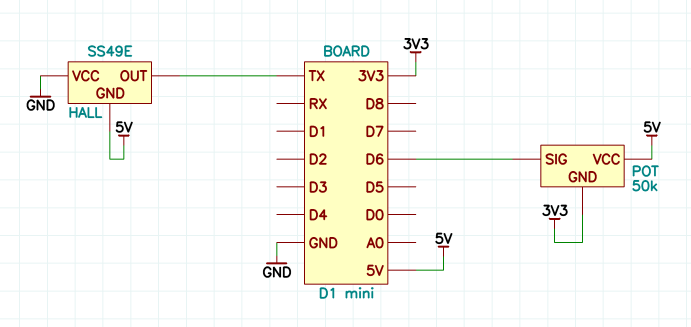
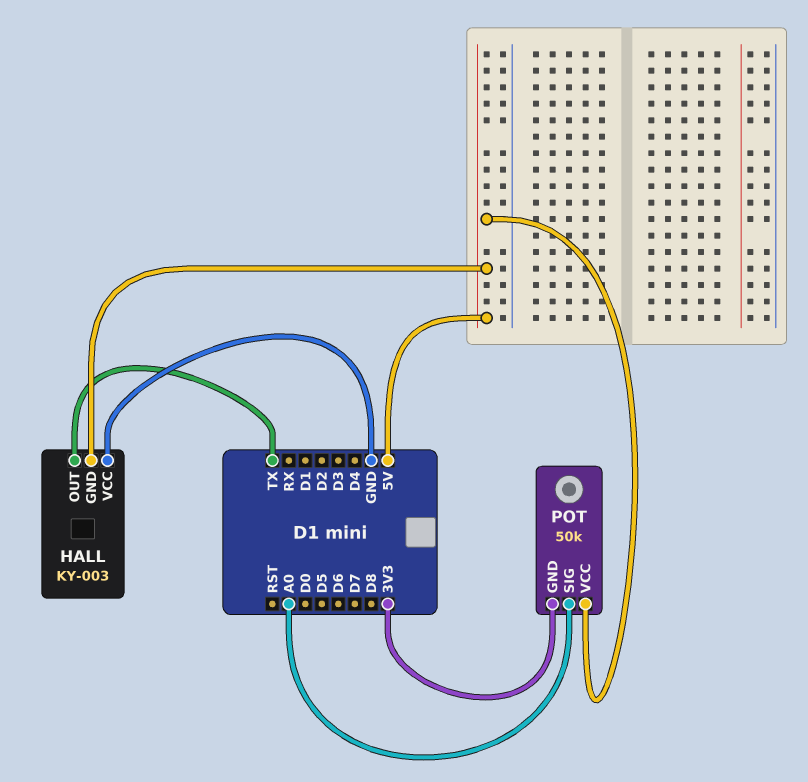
HALL: SS49E -> KY-003
POT pin SIG: D6 -> A0

